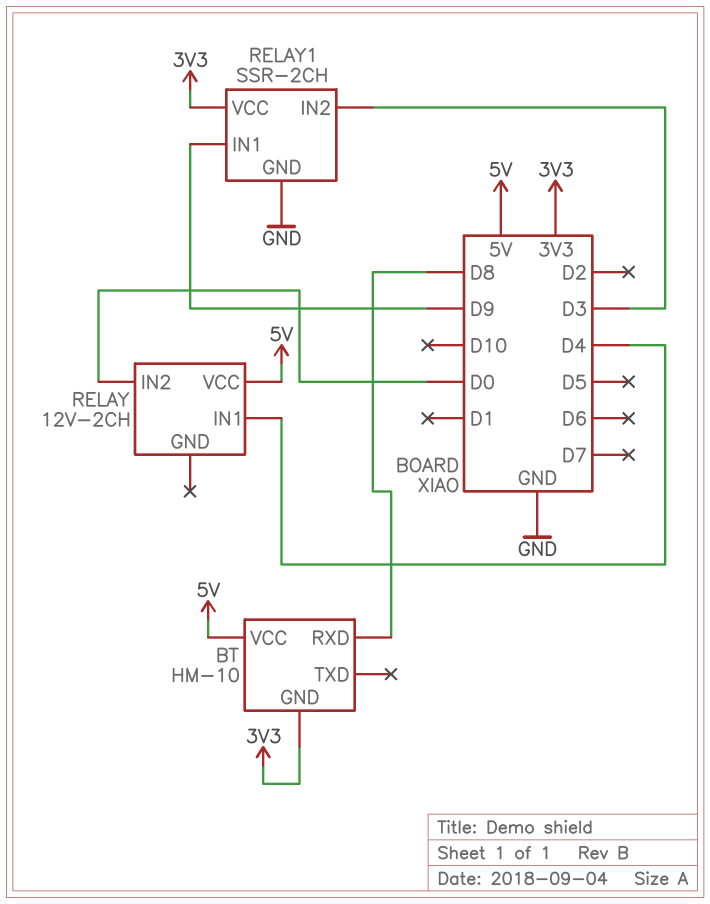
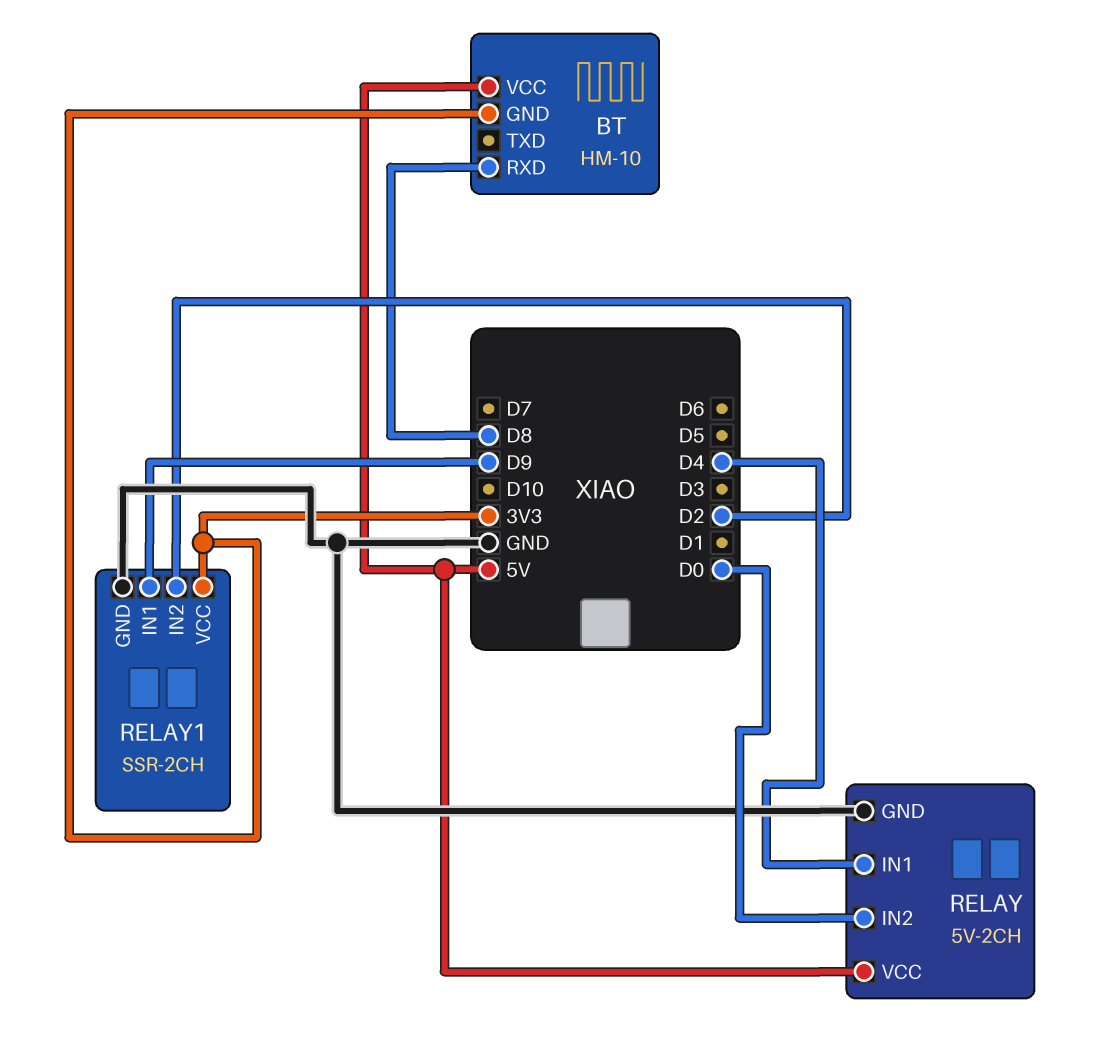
RELAY: 12V-2CH -> 5V-2CH
RELAY pin GND: none -> GND
RELAY1 pin IN2: D3 -> D2

